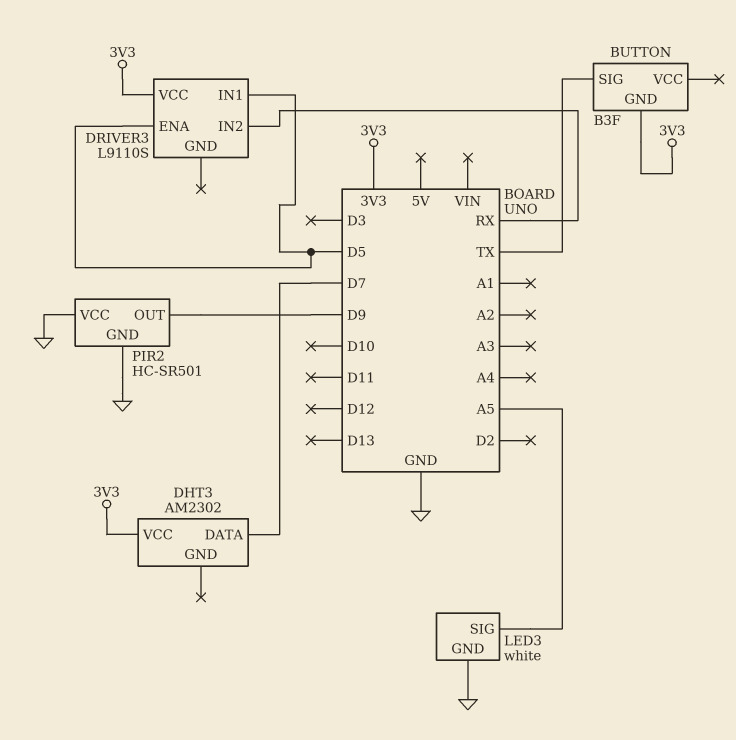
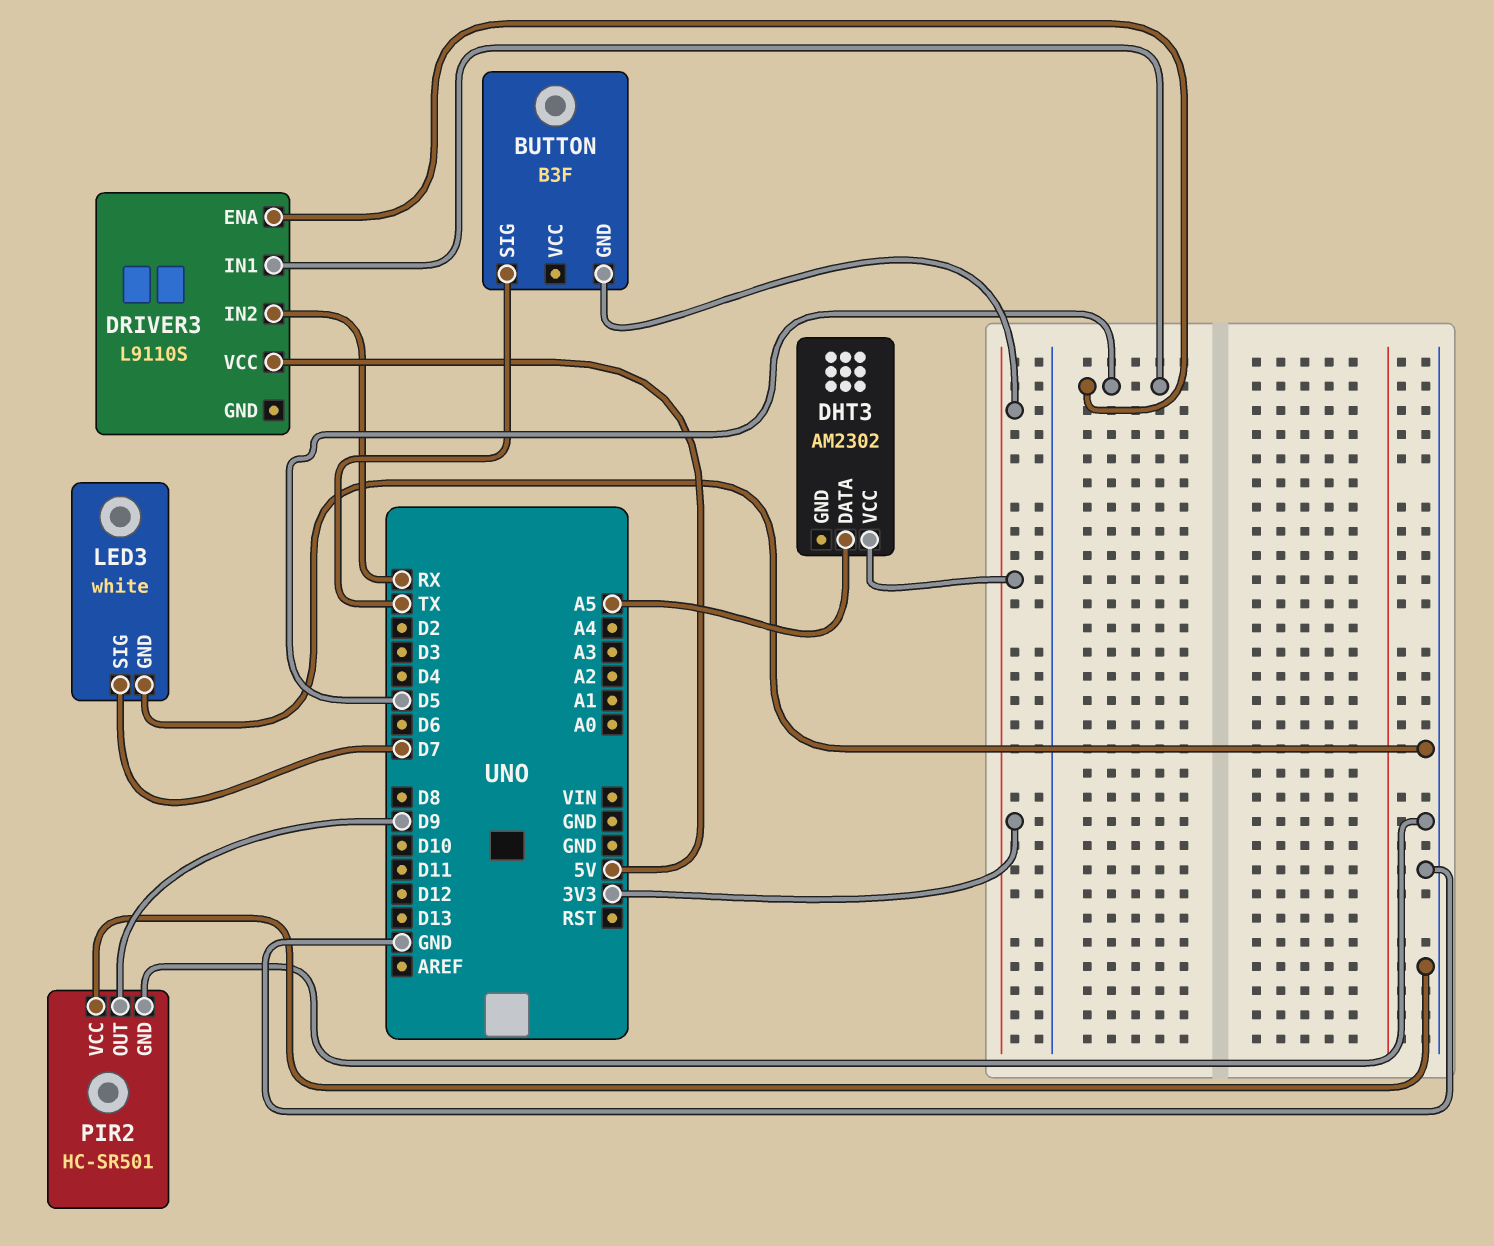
DHT3 pin DATA: D7 -> A5
DRIVER3 pin VCC: 3V3 -> 5V
LED3 pin SIG: A5 -> D7

